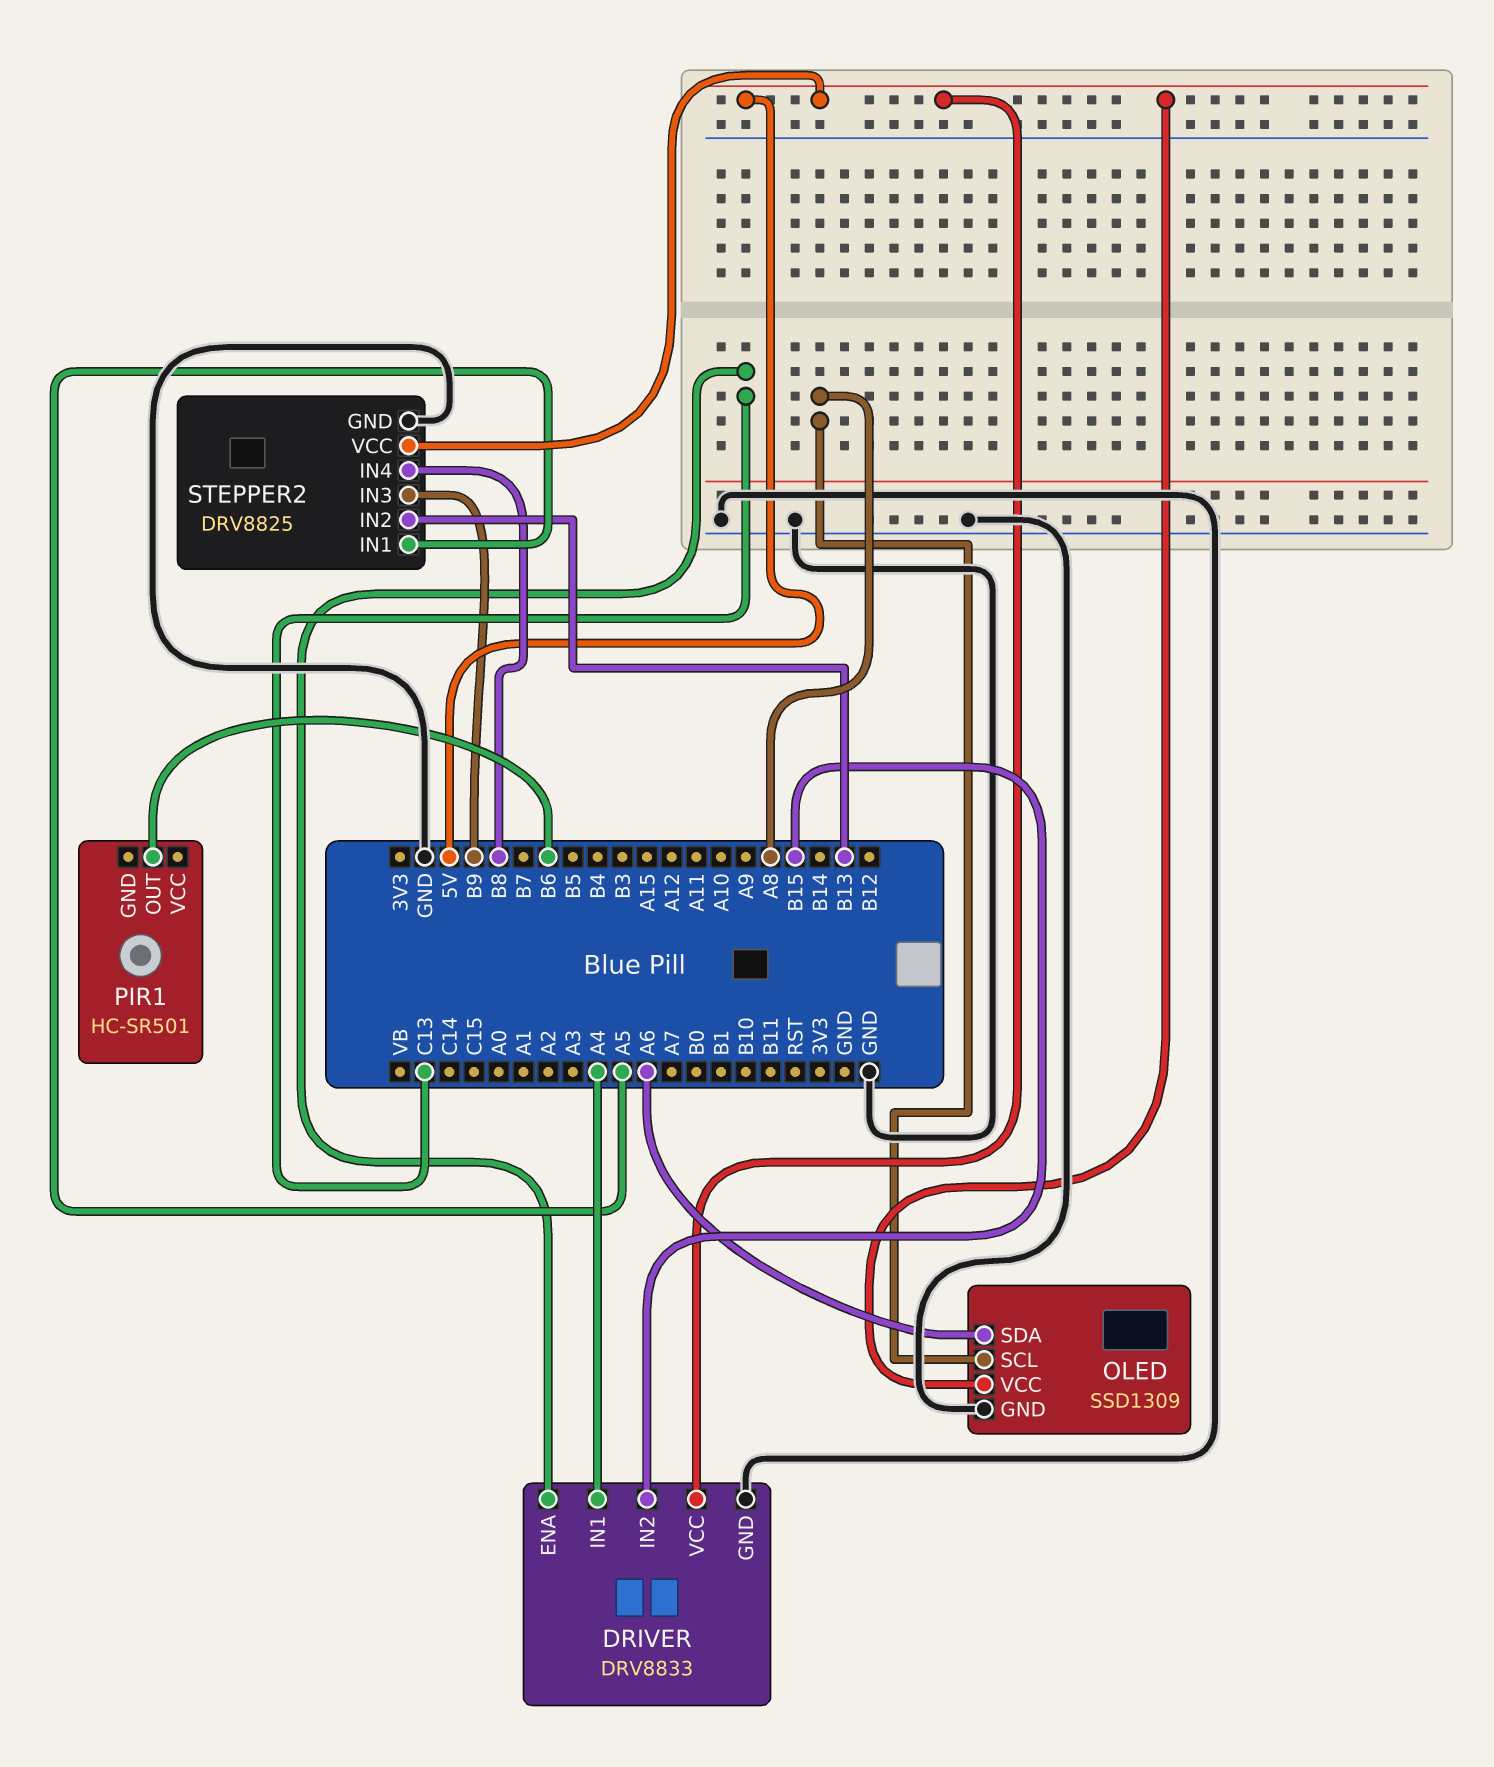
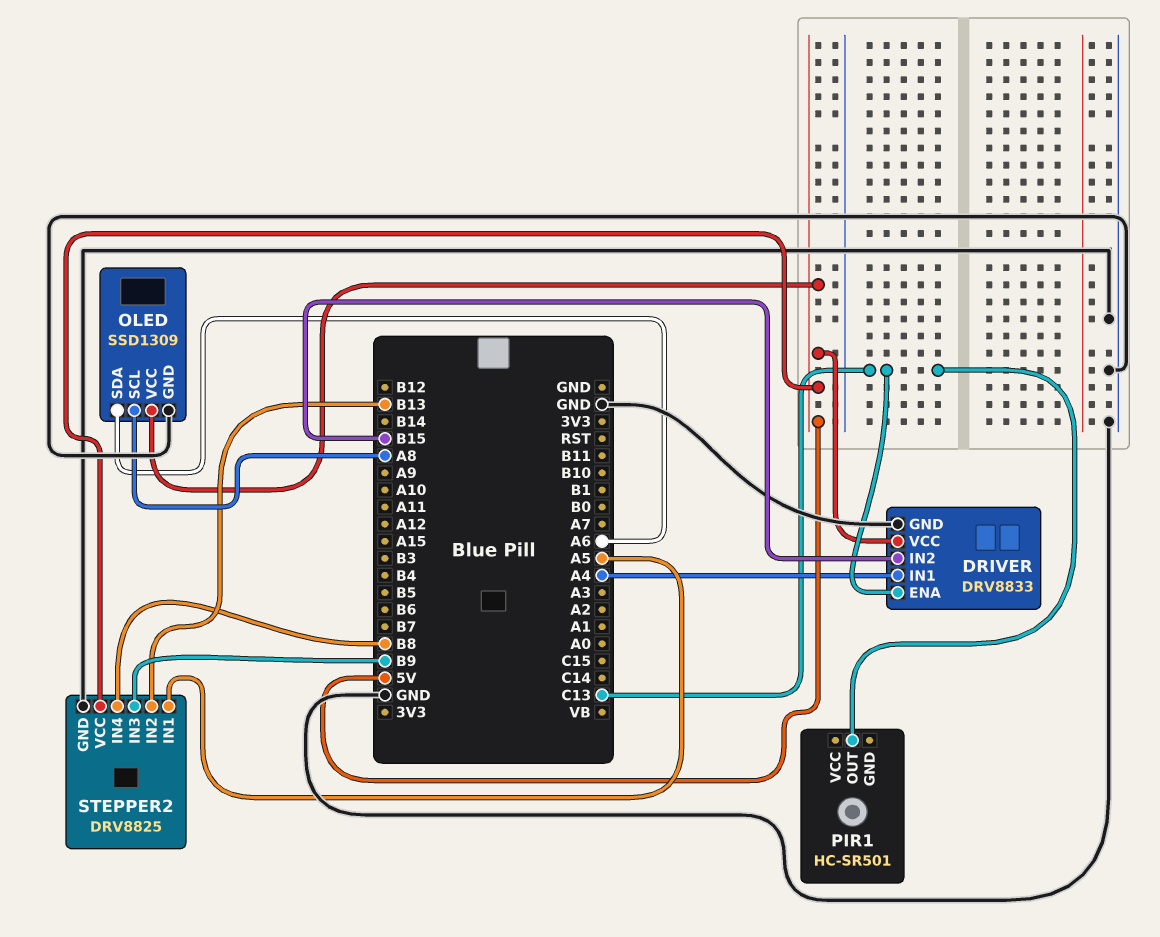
PIR1 pin OUT: B6 -> C13

